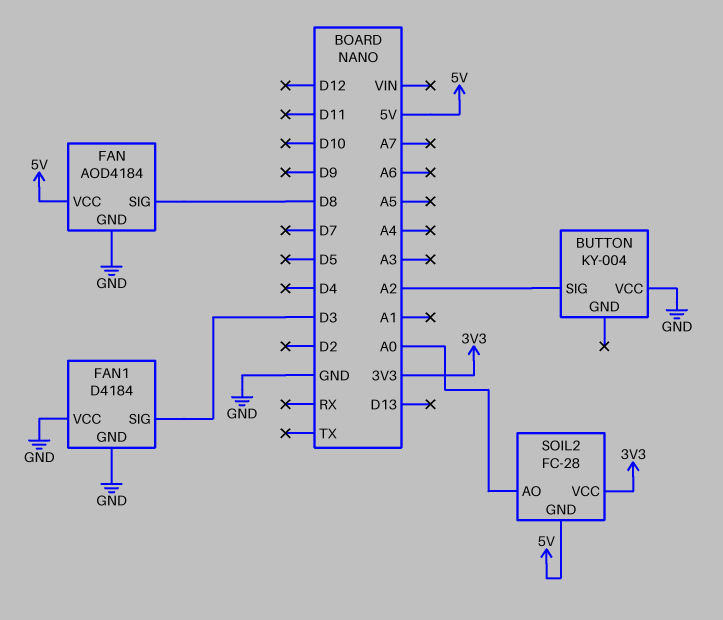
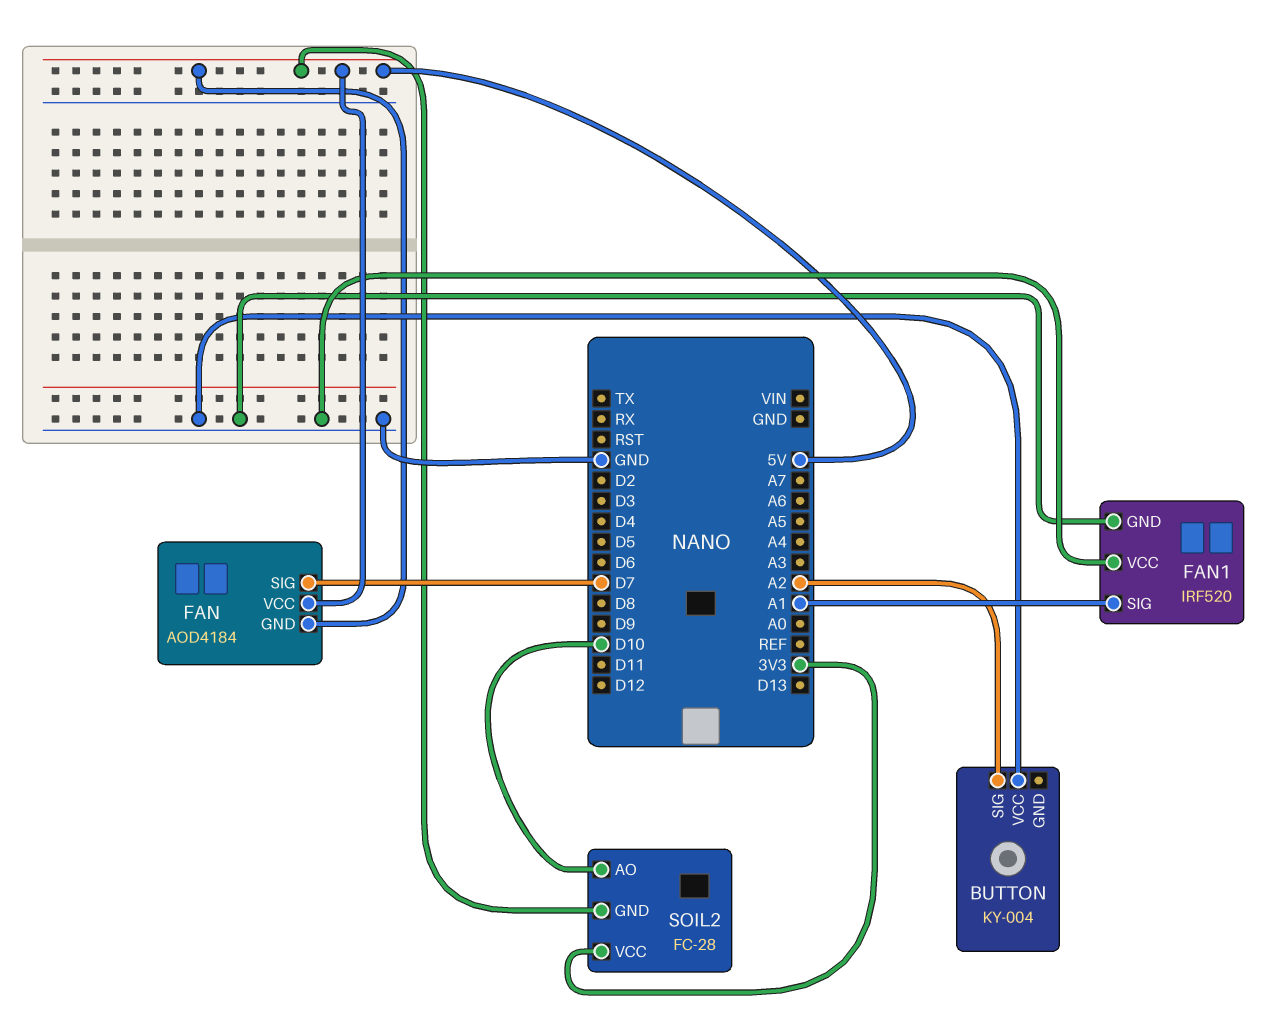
FAN pin GND: GND -> 5V
FAN pin SIG: D8 -> D7
FAN1: D4184 -> IRF520
FAN1 pin SIG: D3 -> A1
SOIL2 pin AO: A0 -> D10

